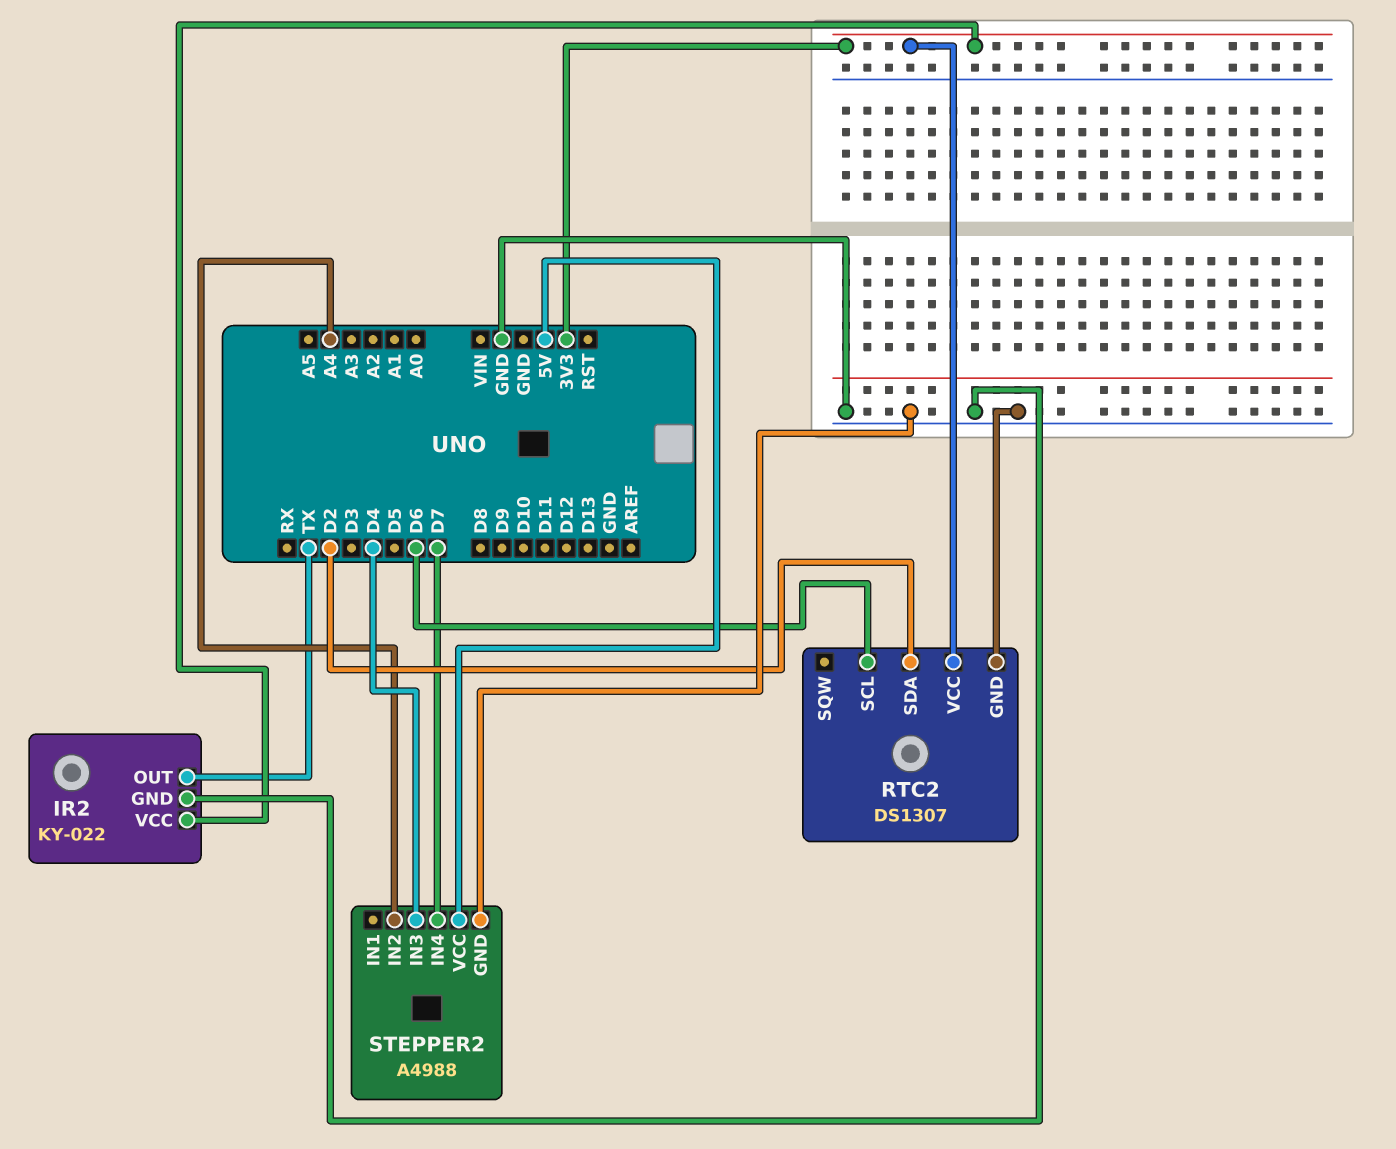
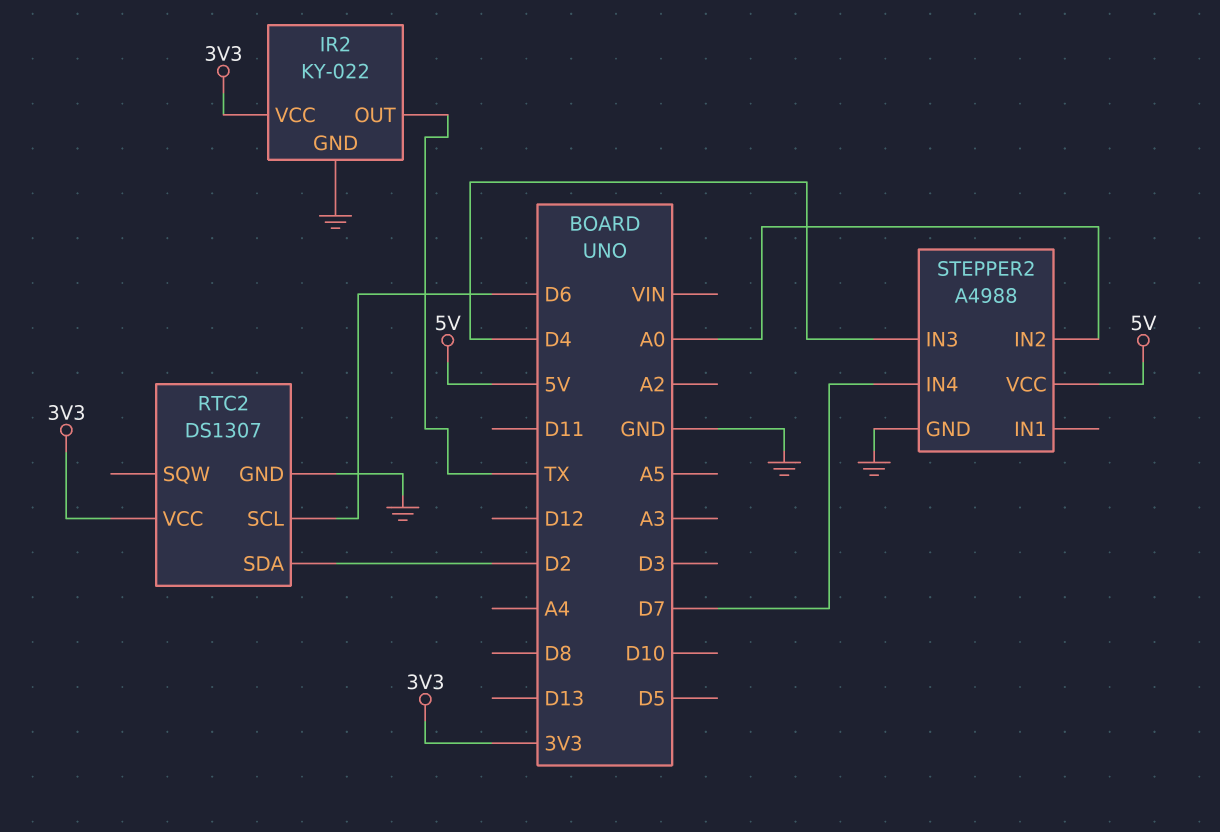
STEPPER2 pin IN2: A4 -> A0

